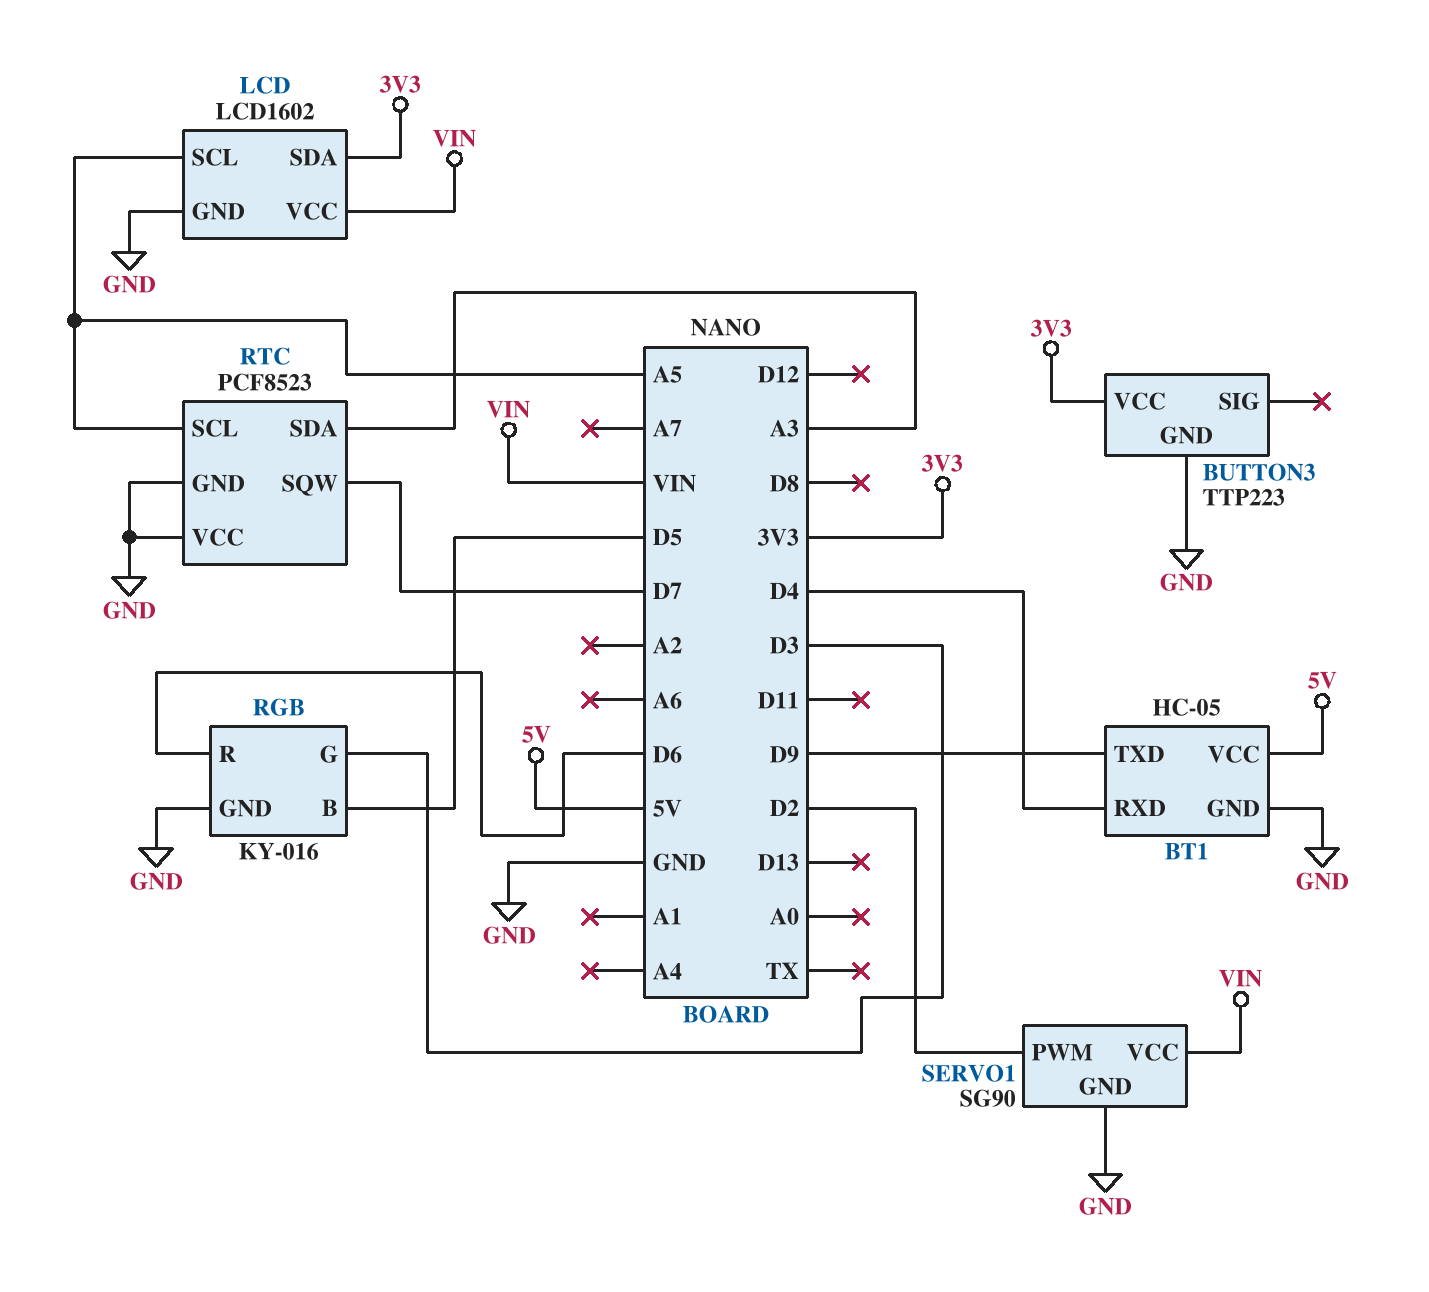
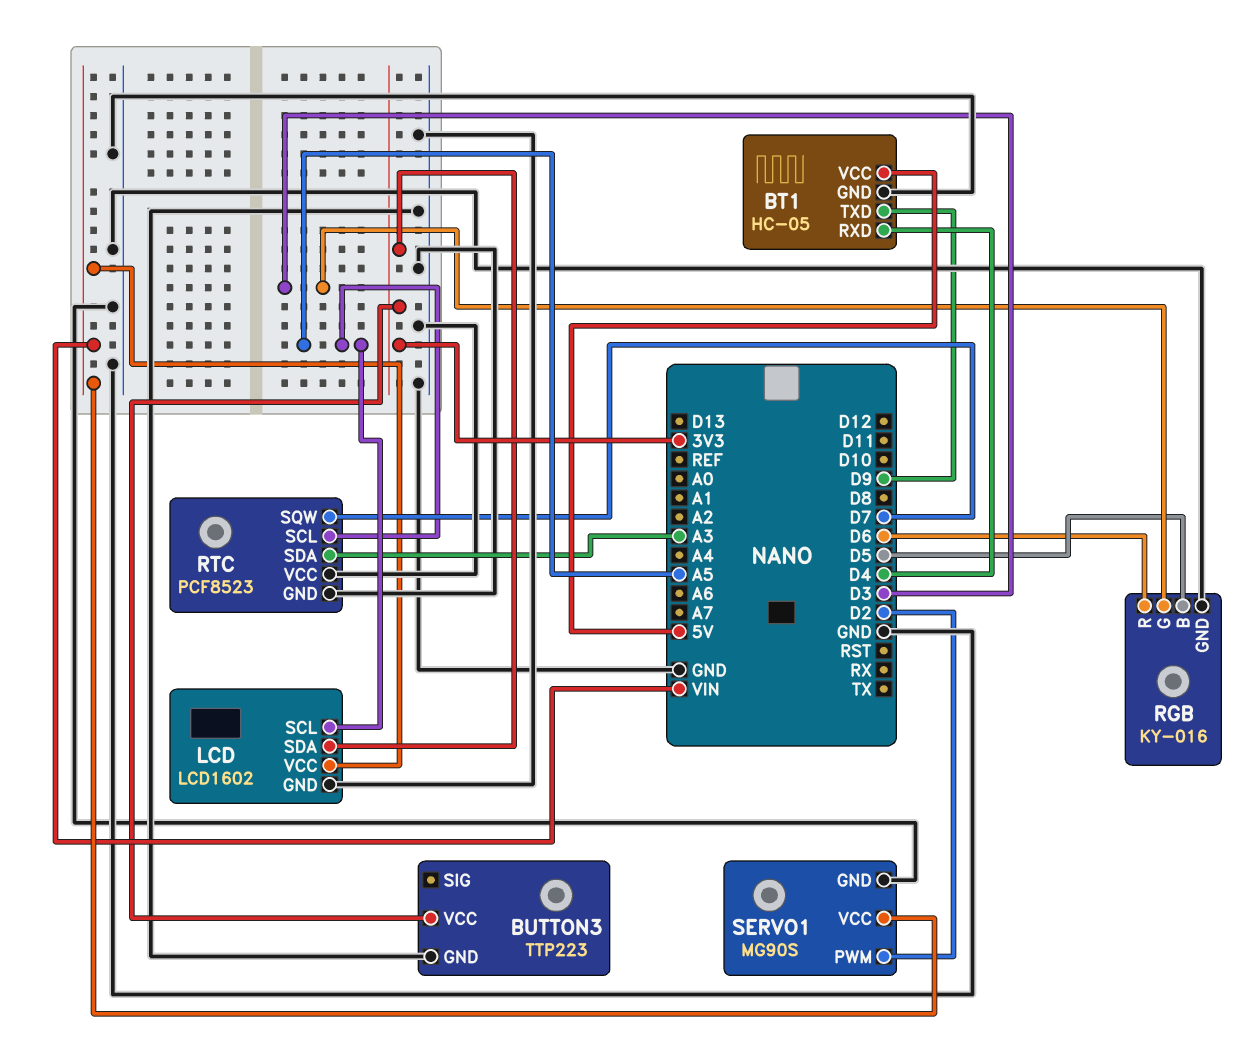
SERVO1: SG90 -> MG90S

